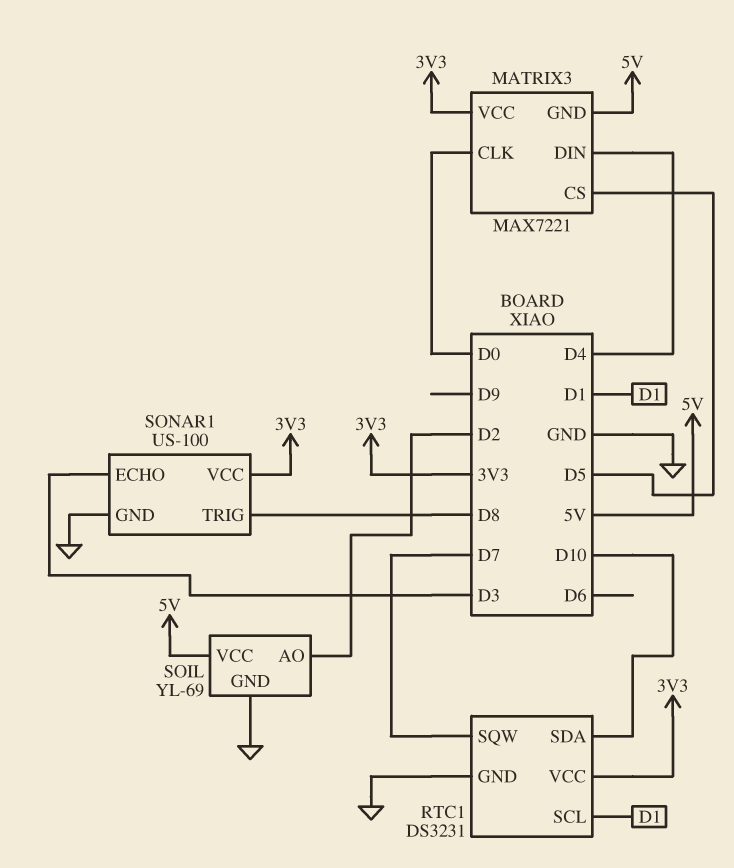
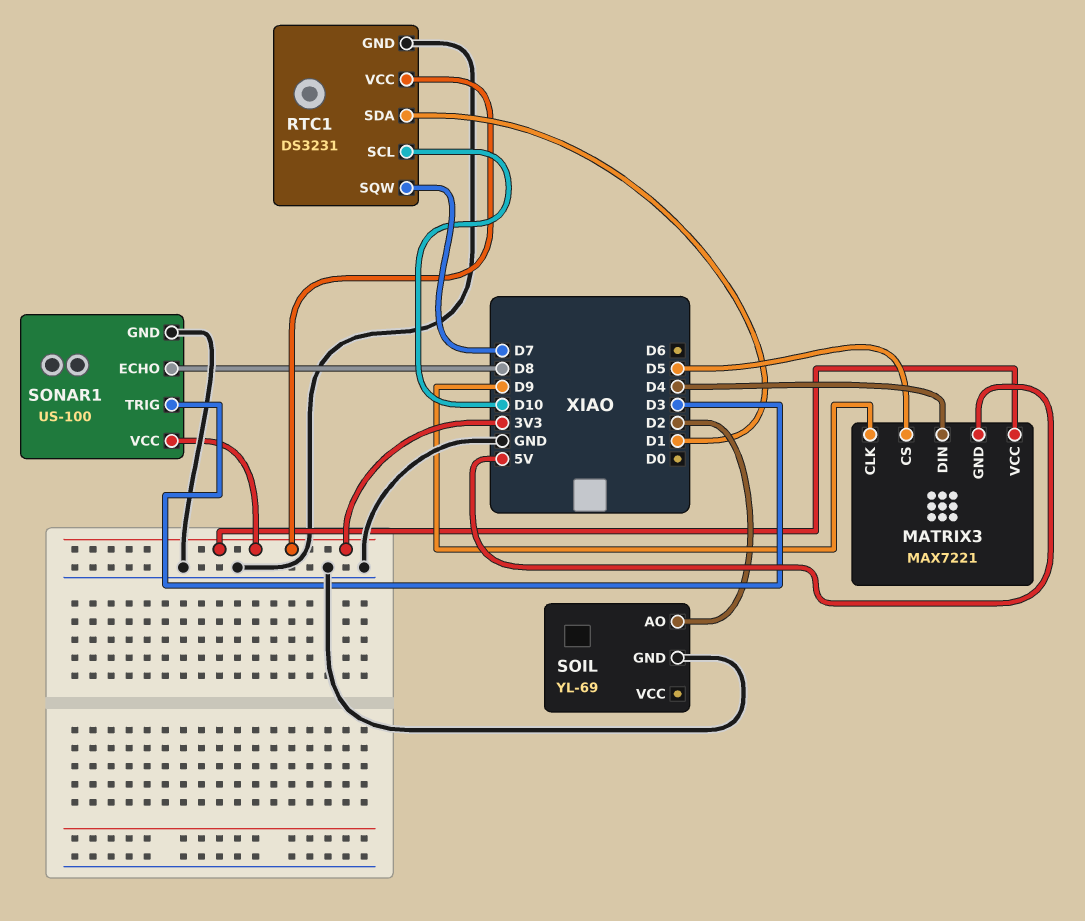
MATRIX3 pin CLK: D0 -> D9
RTC1 pin SCL: D1 -> D10
RTC1 pin SDA: D10 -> D1
SOIL pin VCC: 5V -> none
SONAR1 pin ECHO: D3 -> D8
SONAR1 pin TRIG: D8 -> D3

